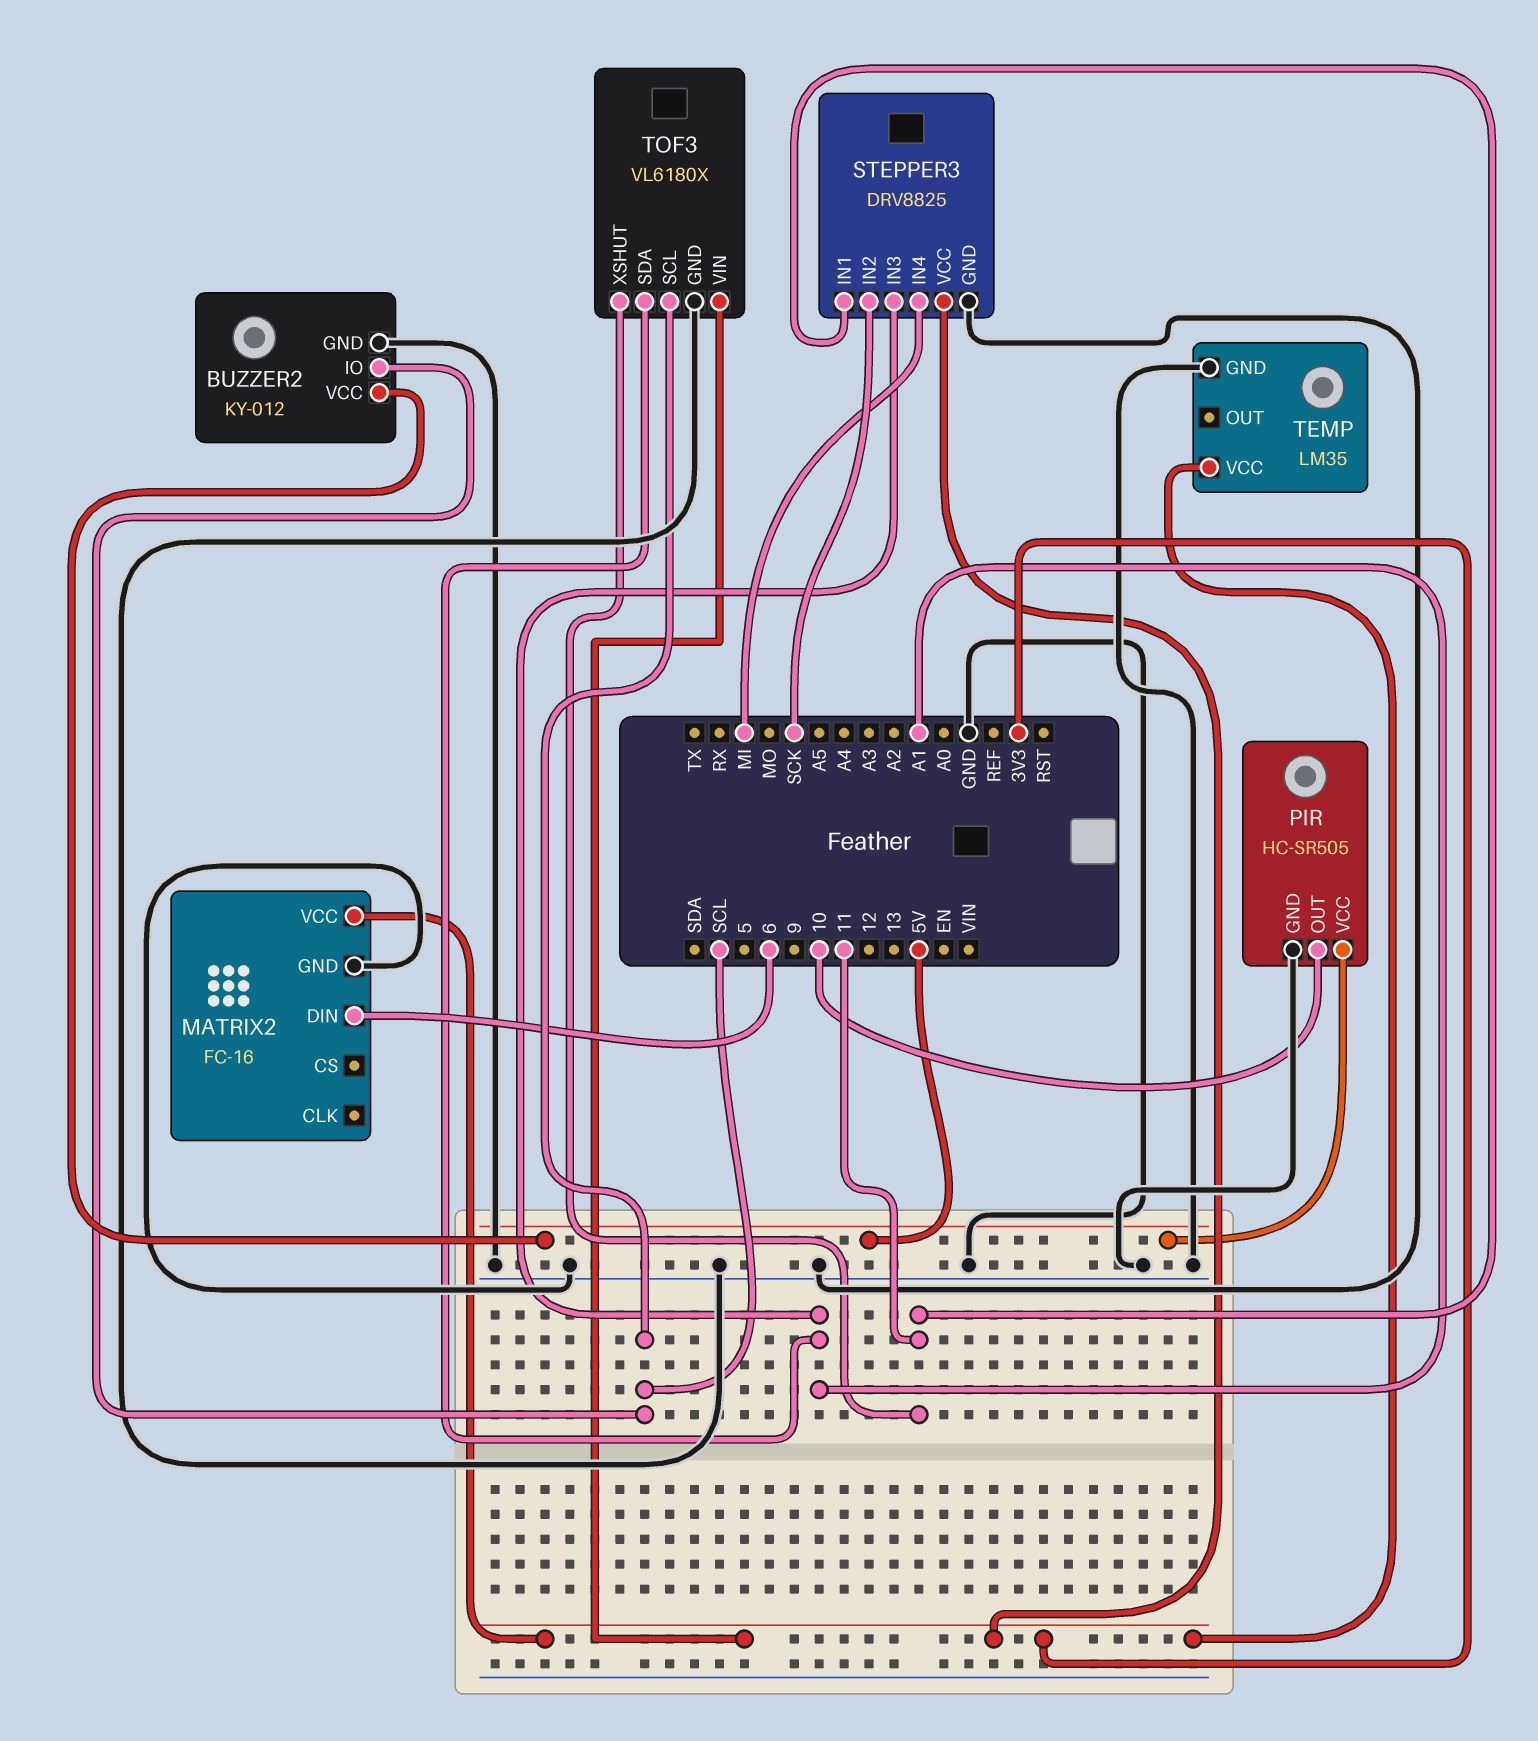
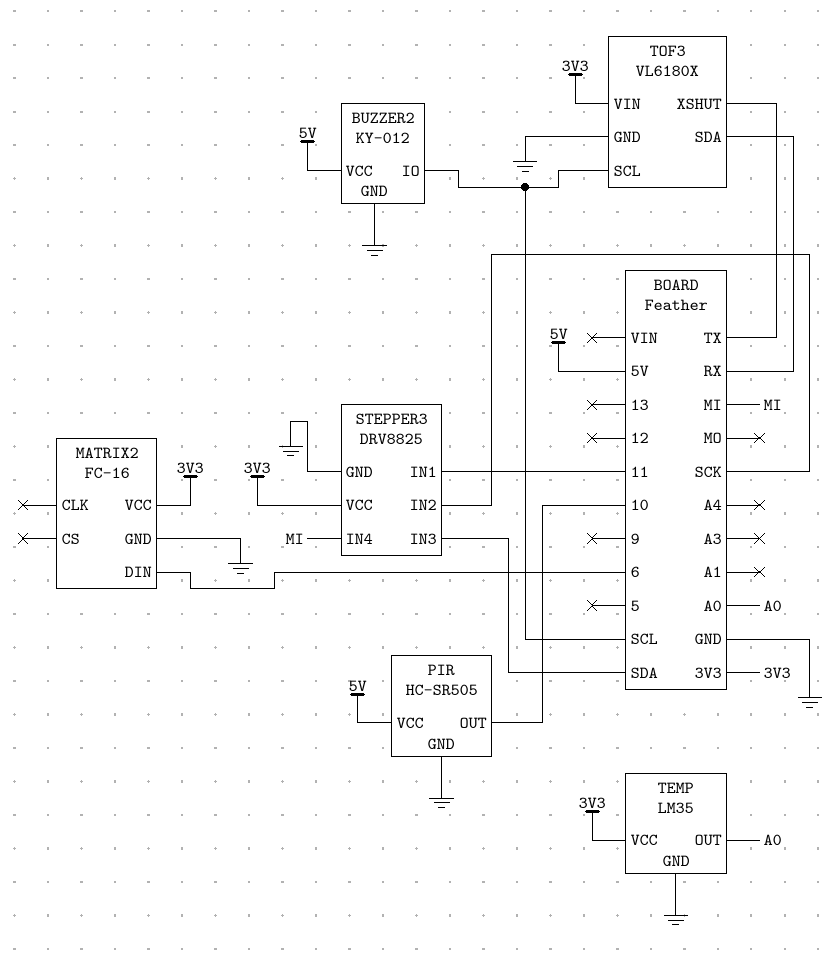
STEPPER3 pin IN3: A1 -> SDA
TEMP pin OUT: none -> A0
TOF3 pin SDA: A1 -> RX
TOF3 pin XSHUT: 11 -> TX

